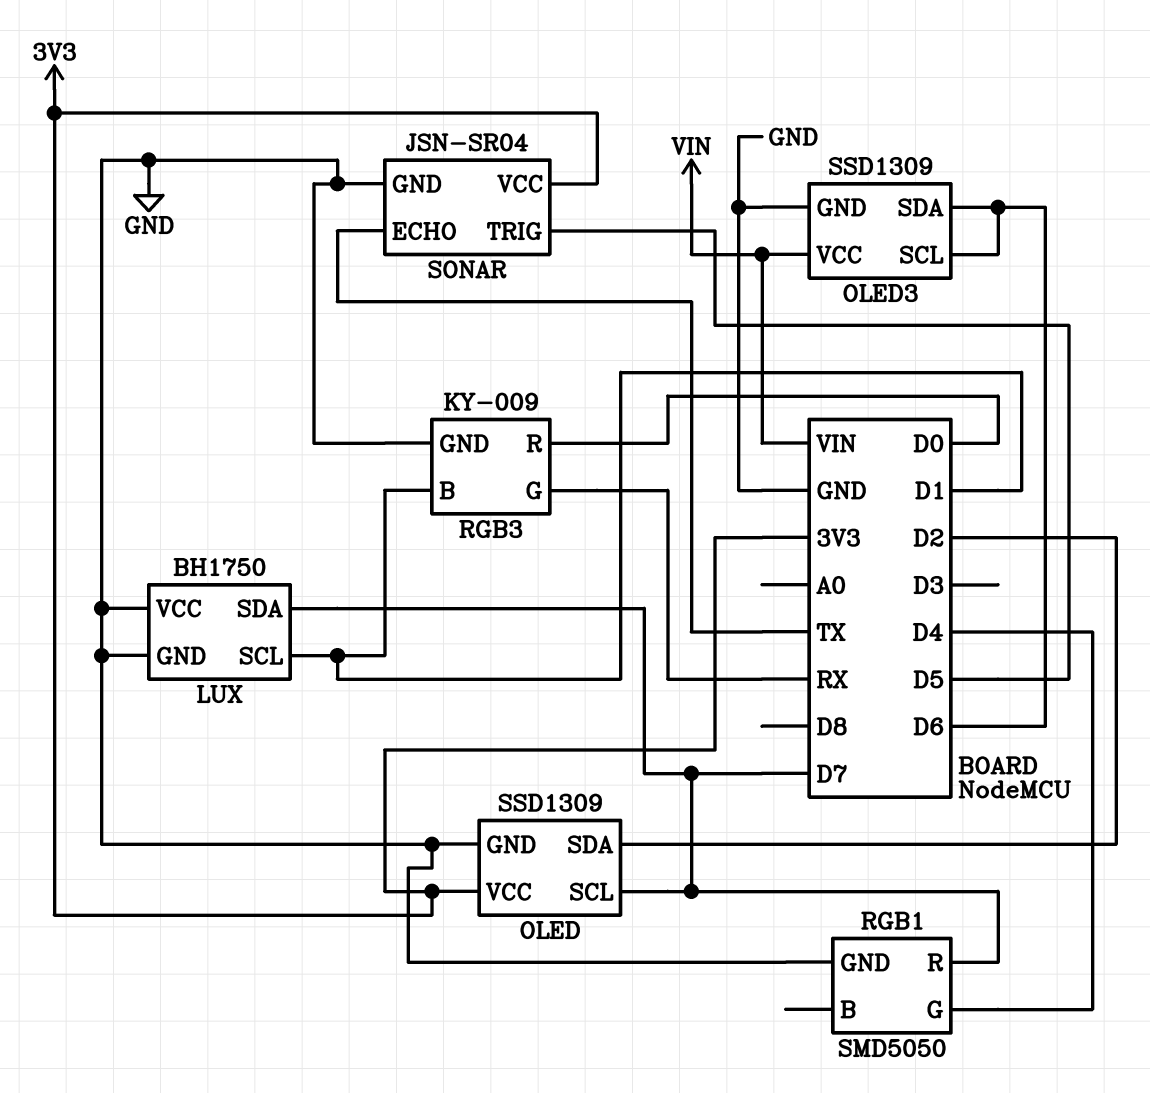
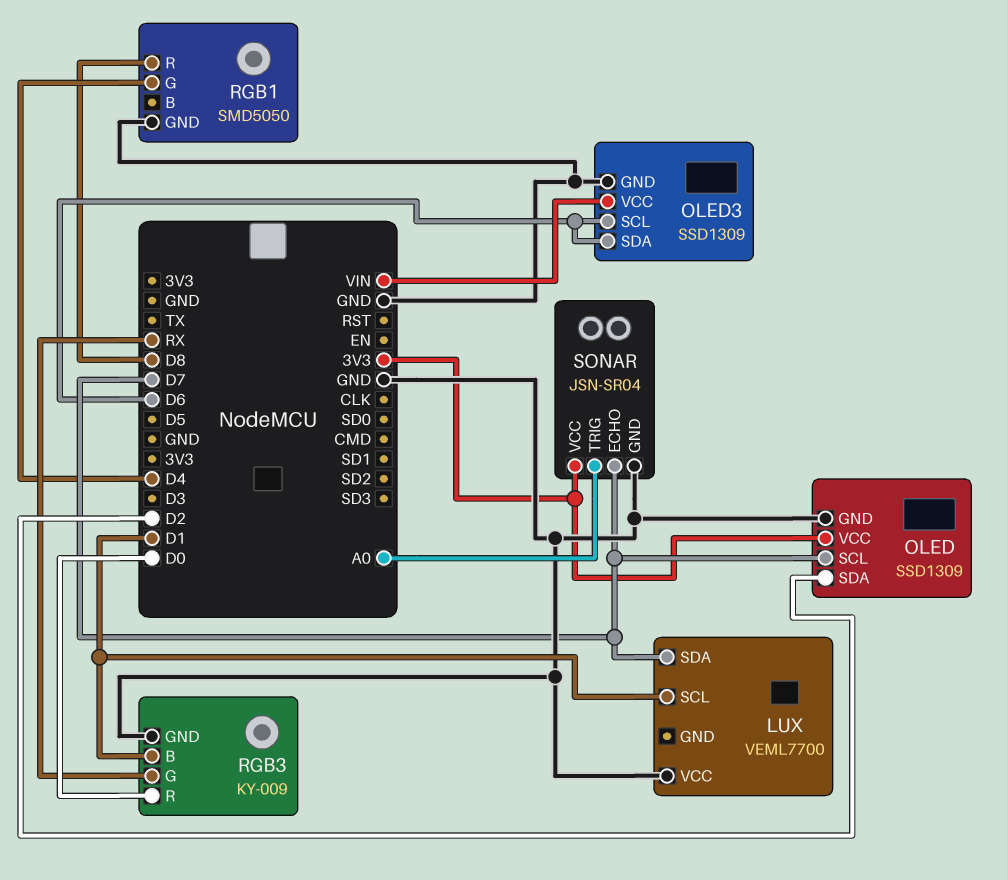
LUX: BH1750 -> VEML7700
LUX pin GND: GND -> none
RGB1 pin R: D7 -> D8
SONAR pin ECHO: TX -> D7
SONAR pin TRIG: D5 -> A0

